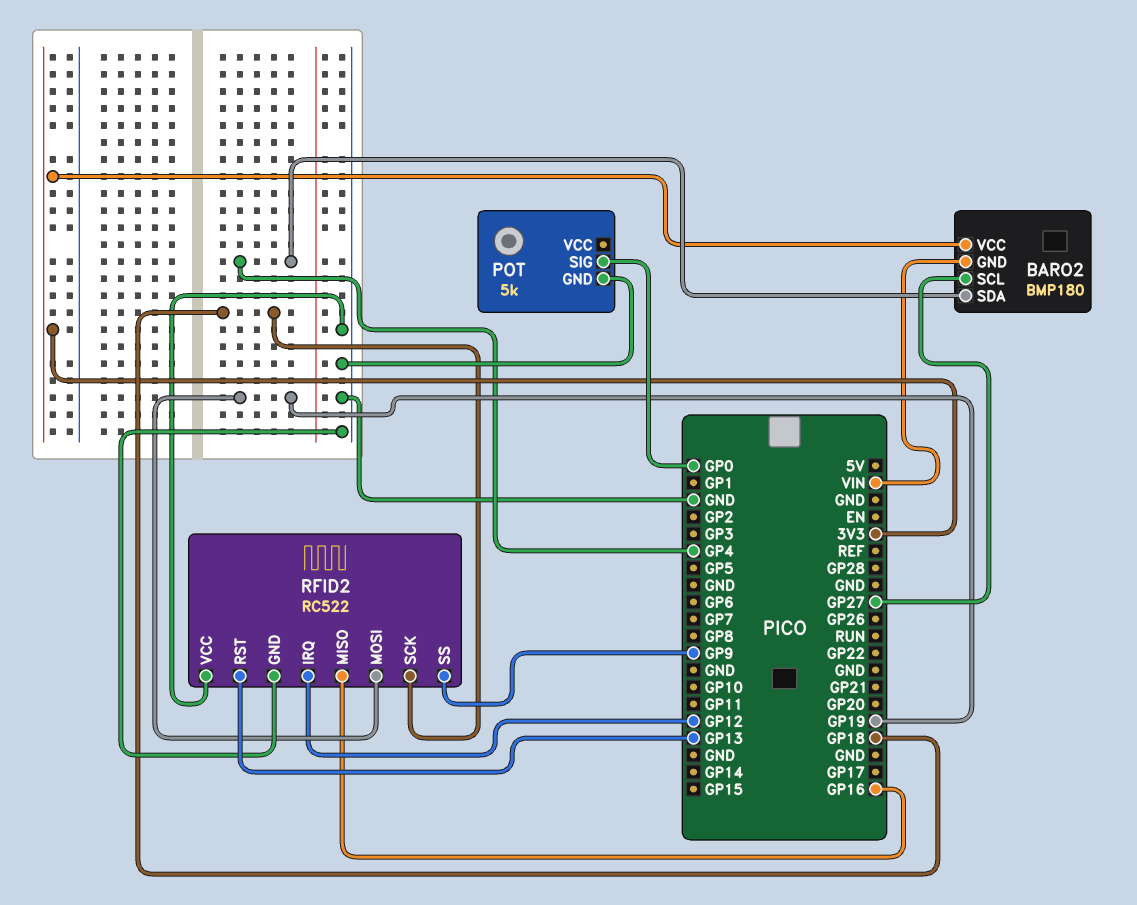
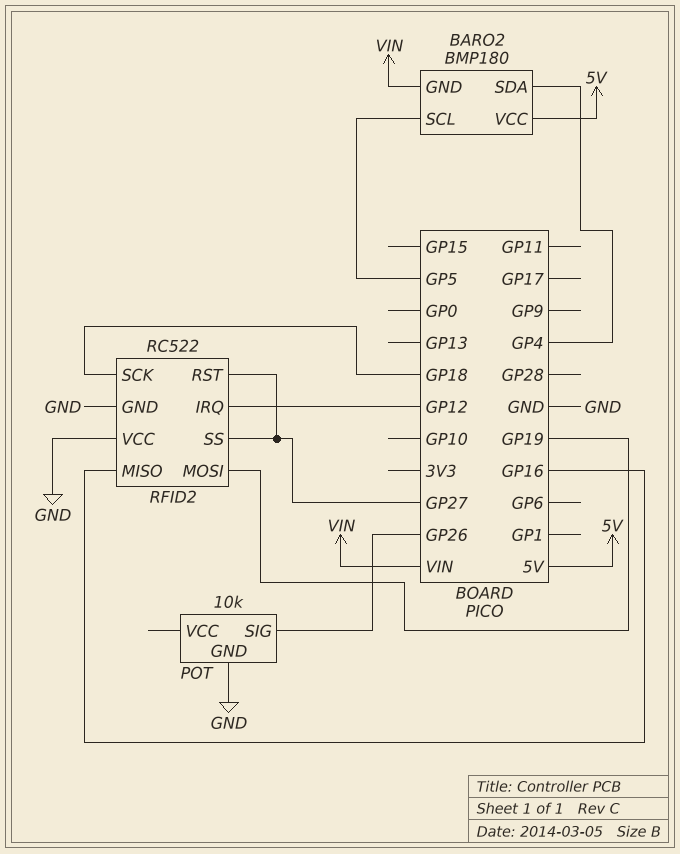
BARO2 pin SCL: GP27 -> GP5
BARO2 pin VCC: 3V3 -> 5V
POT: 5k -> 10k
POT pin SIG: GP0 -> GP26
RFID2 pin RST: GP13 -> GP27
RFID2 pin SS: GP9 -> GP27

